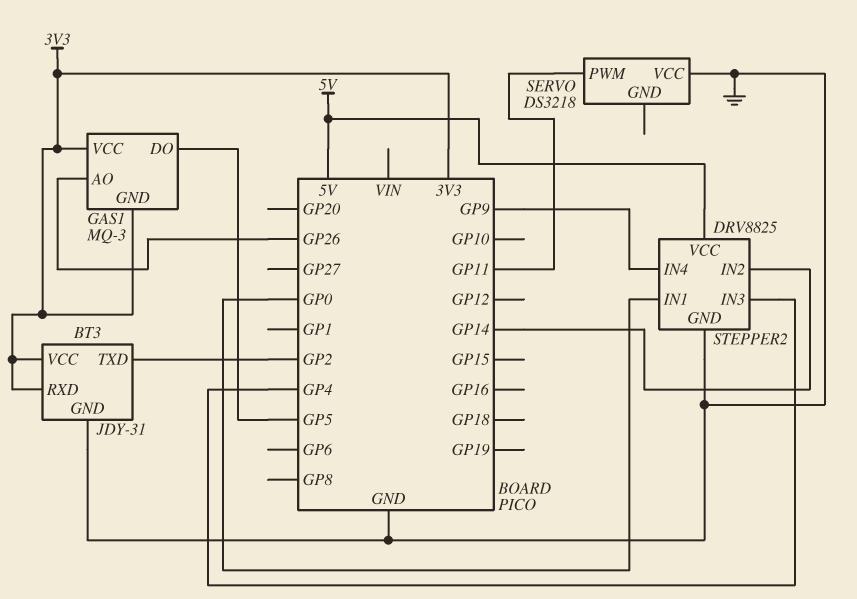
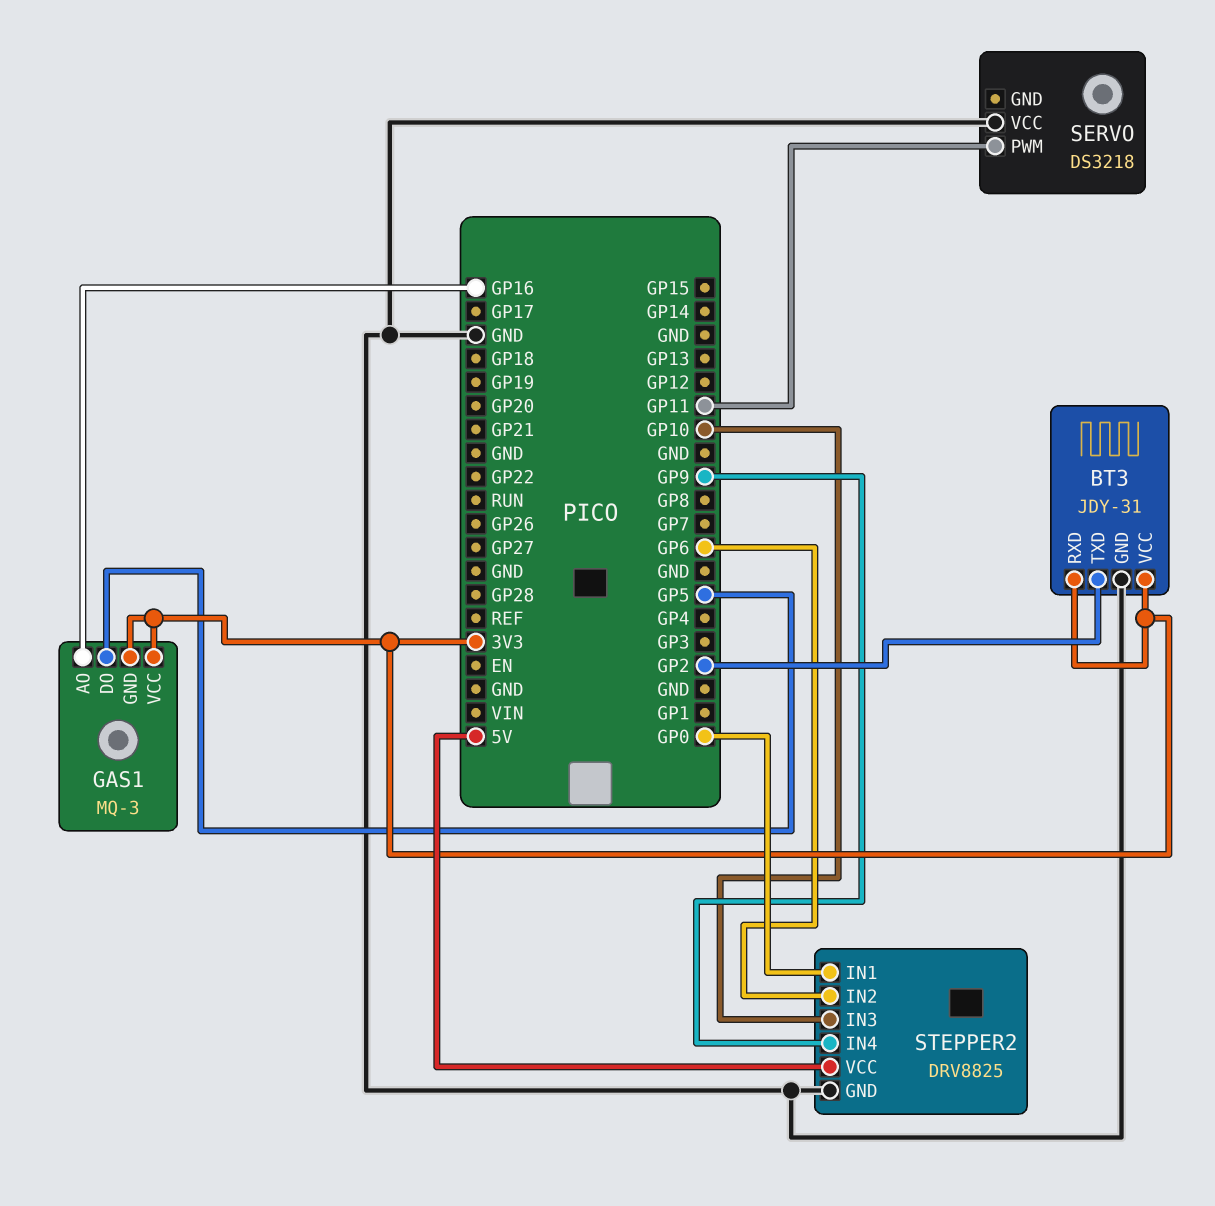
GAS1 pin AO: GP26 -> GP16
STEPPER2 pin IN2: GP14 -> GP6
STEPPER2 pin IN3: GP4 -> GP10

